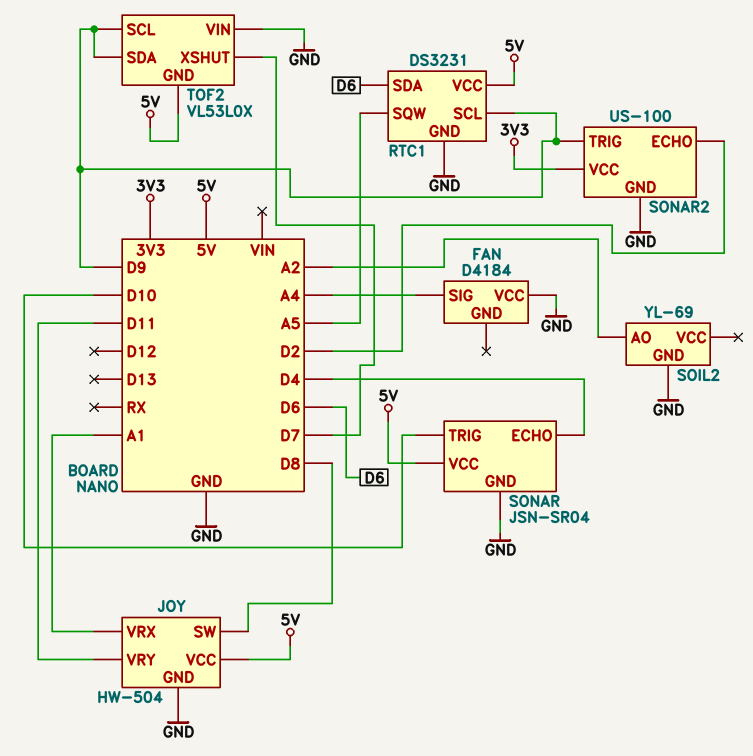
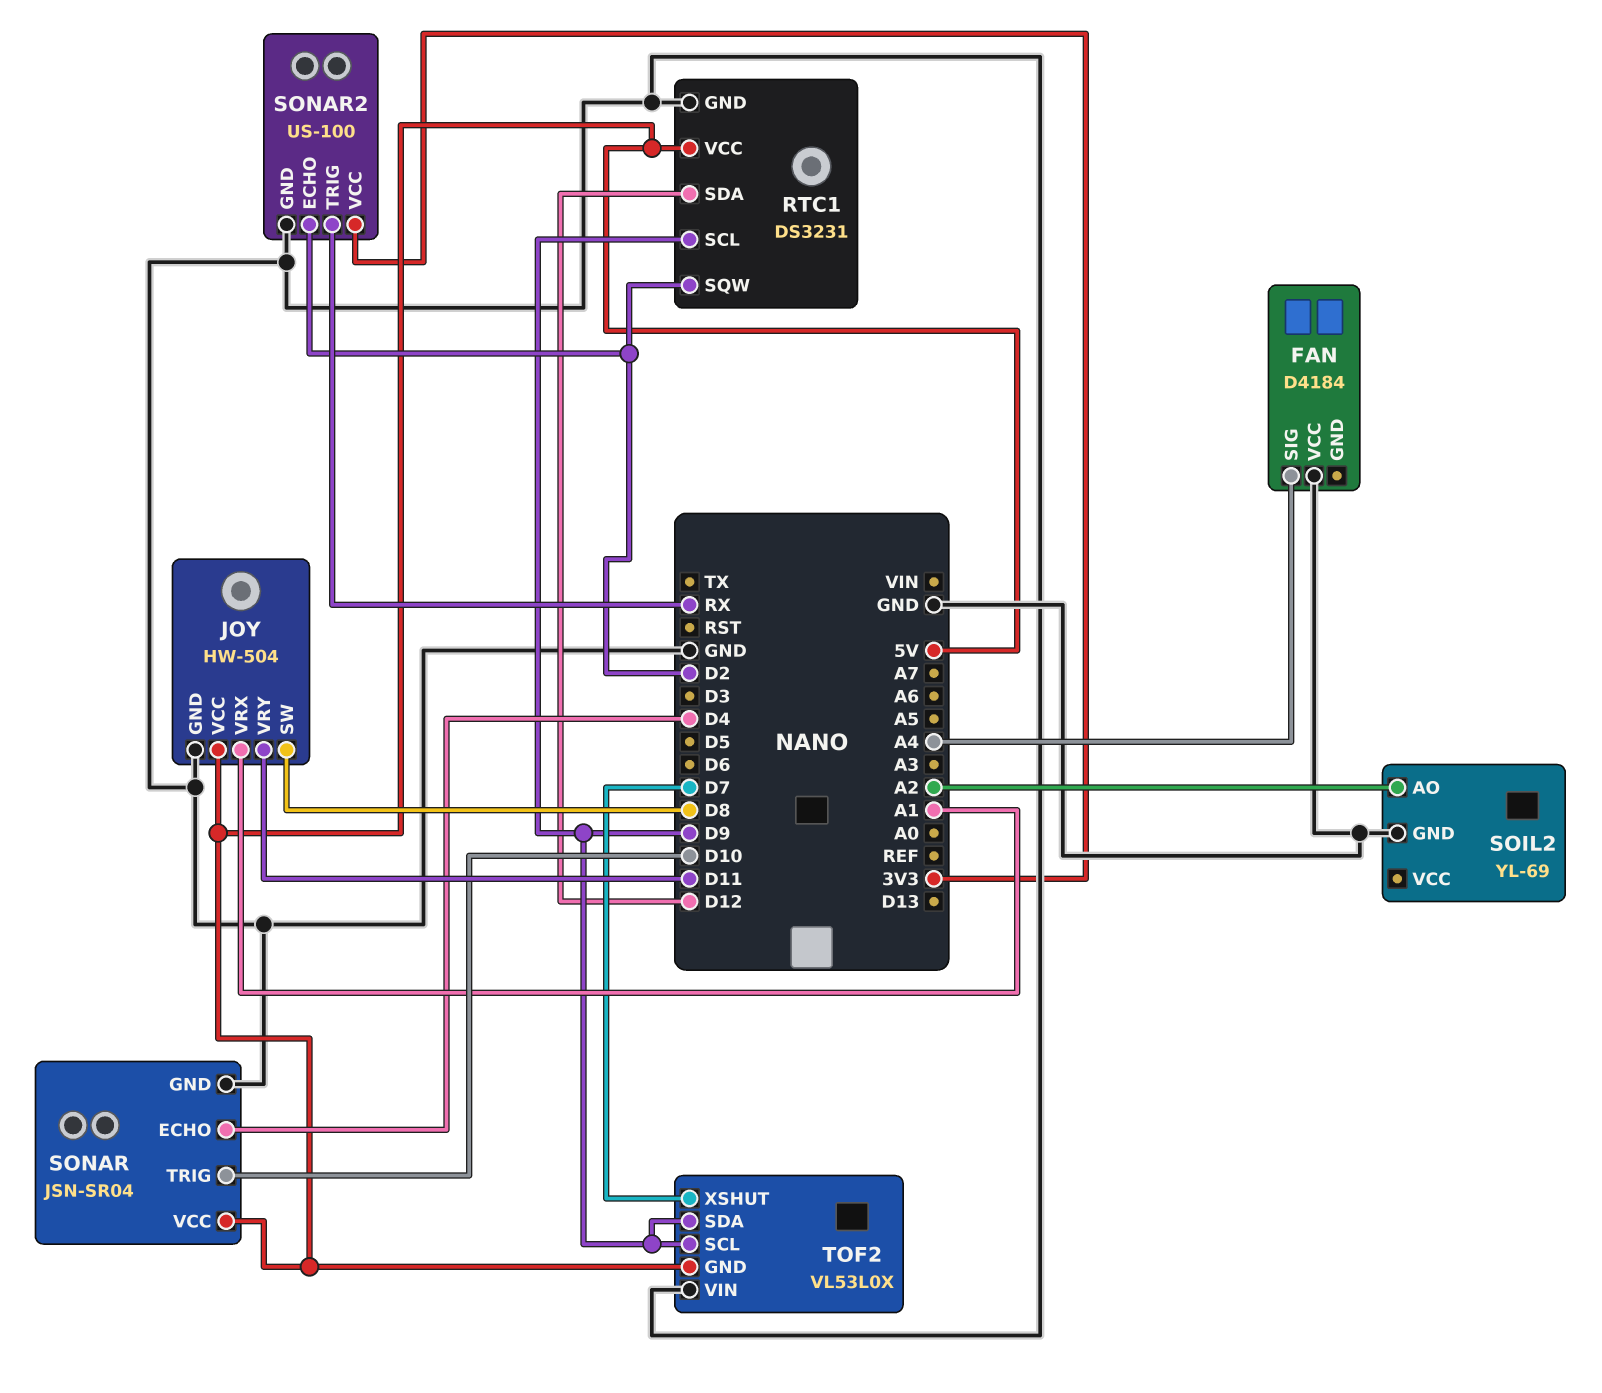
RTC1 pin SDA: D6 -> D12
RTC1 pin SQW: A5 -> D2
SONAR2 pin TRIG: D9 -> RX

